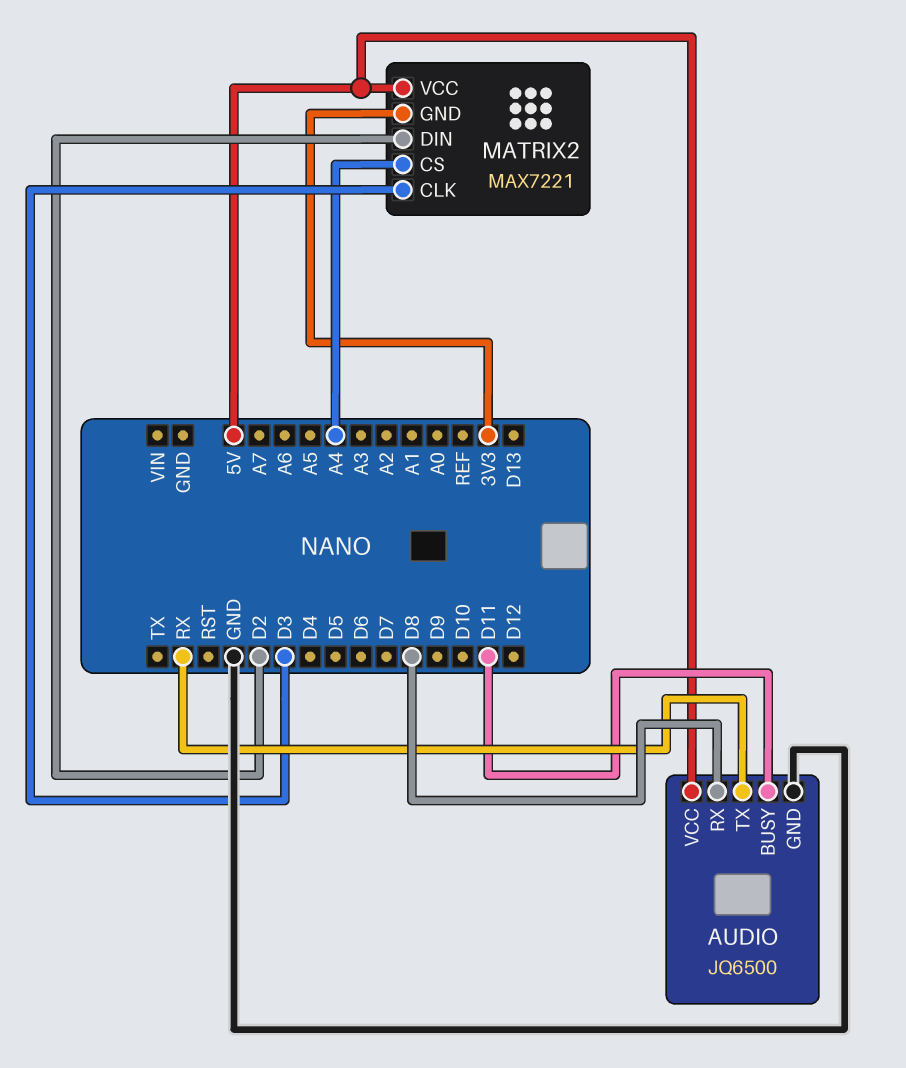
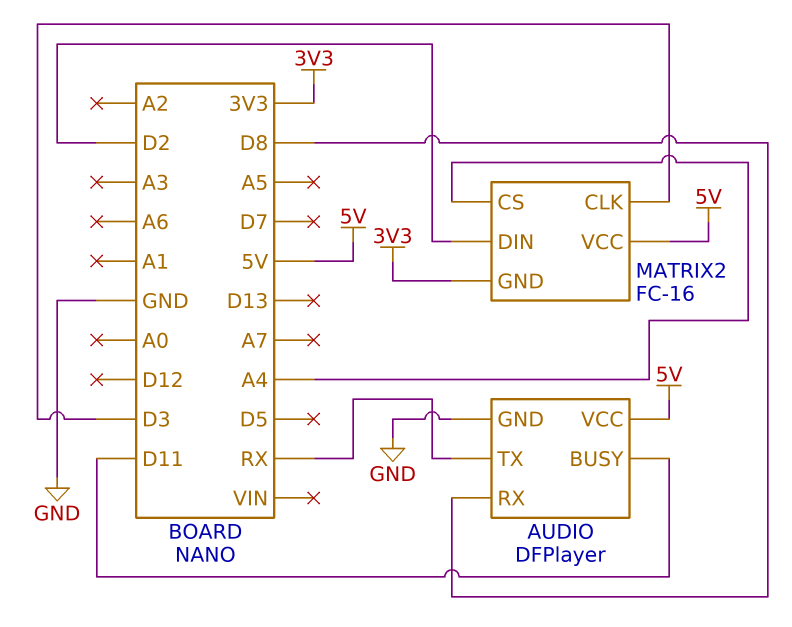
AUDIO: JQ6500 -> DFPlayer
MATRIX2: MAX7221 -> FC-16

